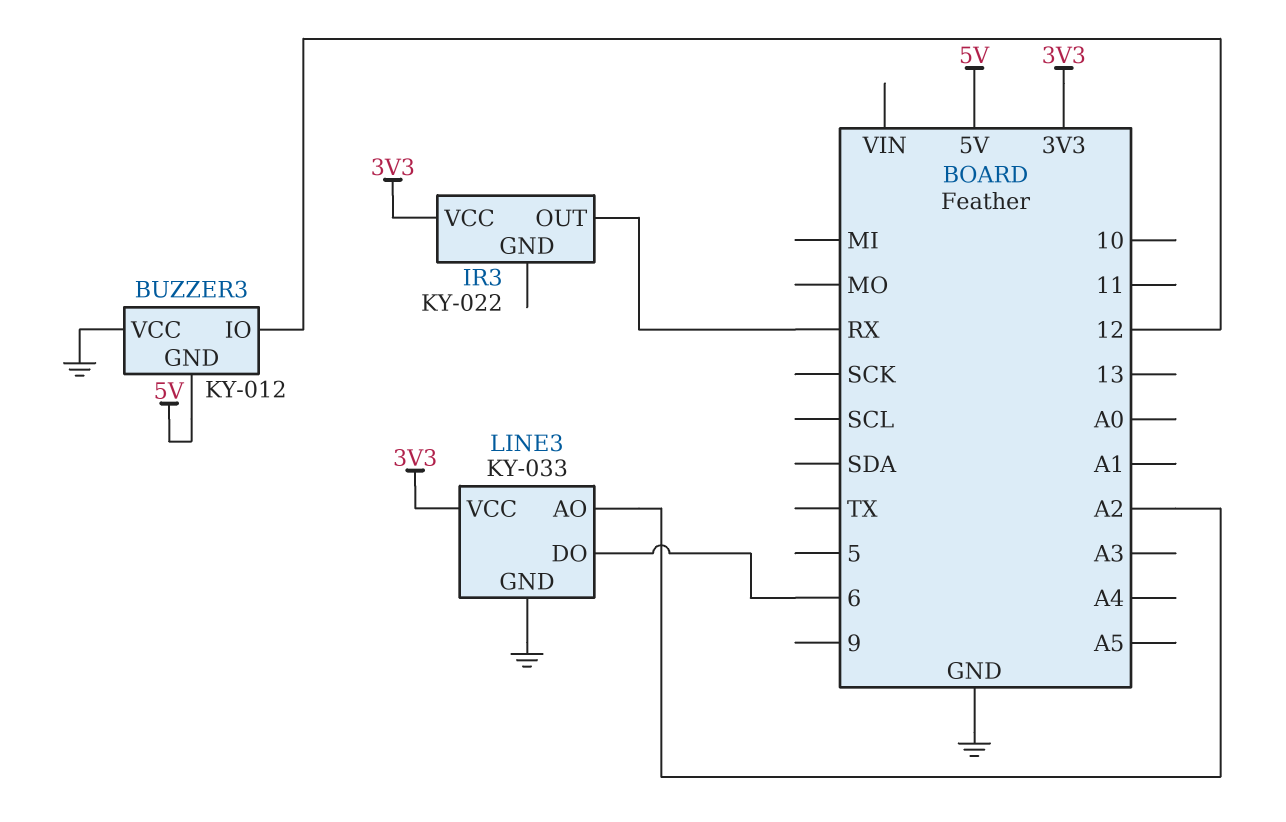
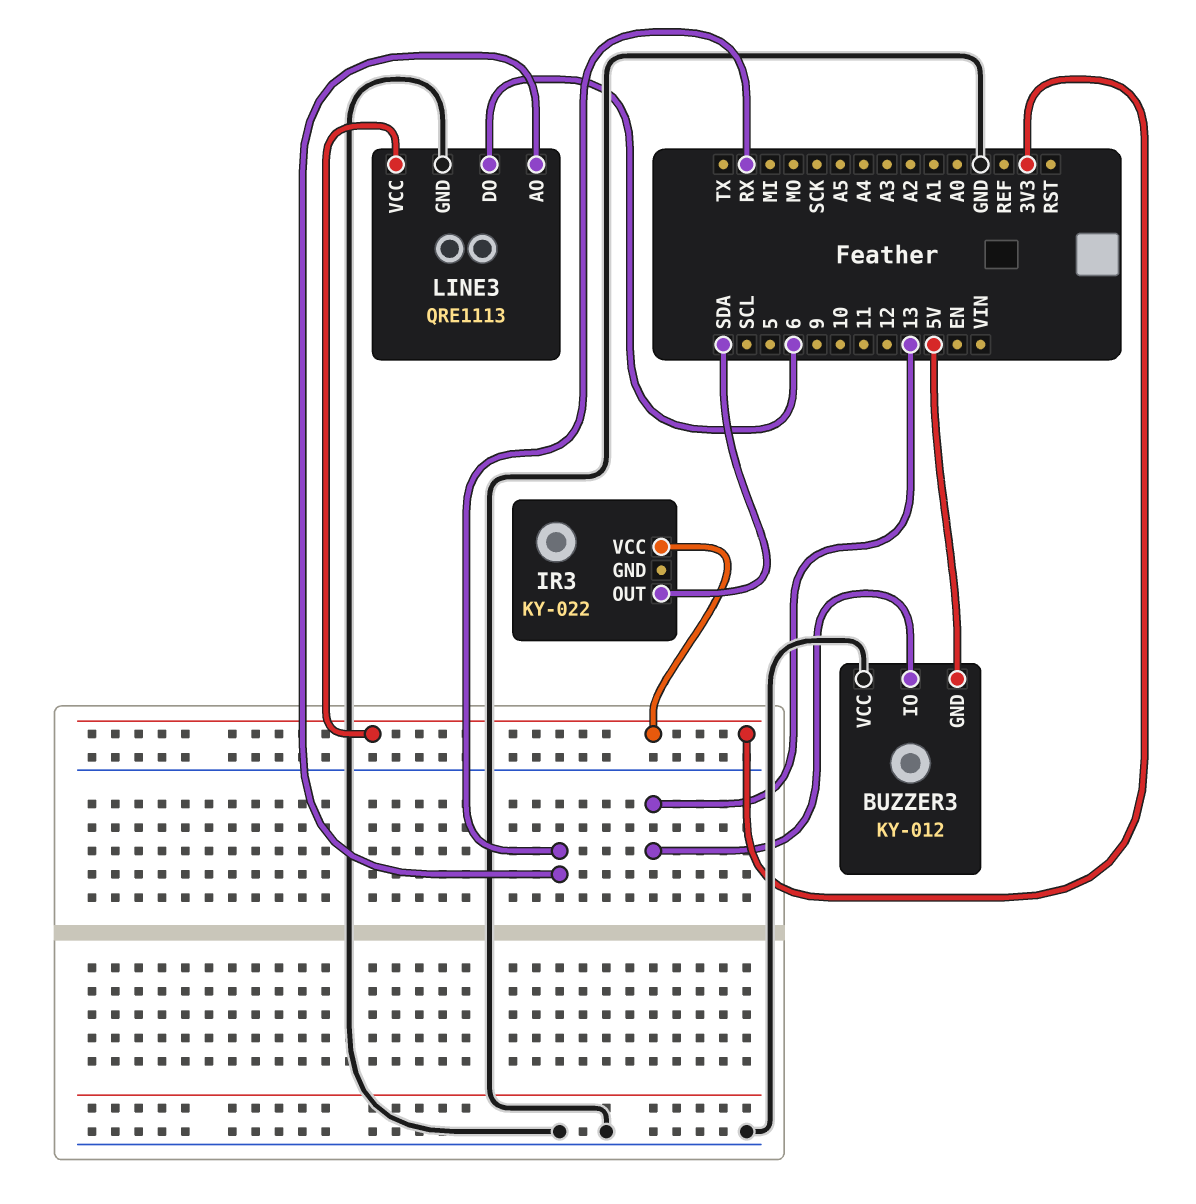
BUZZER3 pin IO: 12 -> 13
IR3 pin OUT: RX -> SDA
LINE3: KY-033 -> QRE1113
LINE3 pin AO: A2 -> RX

